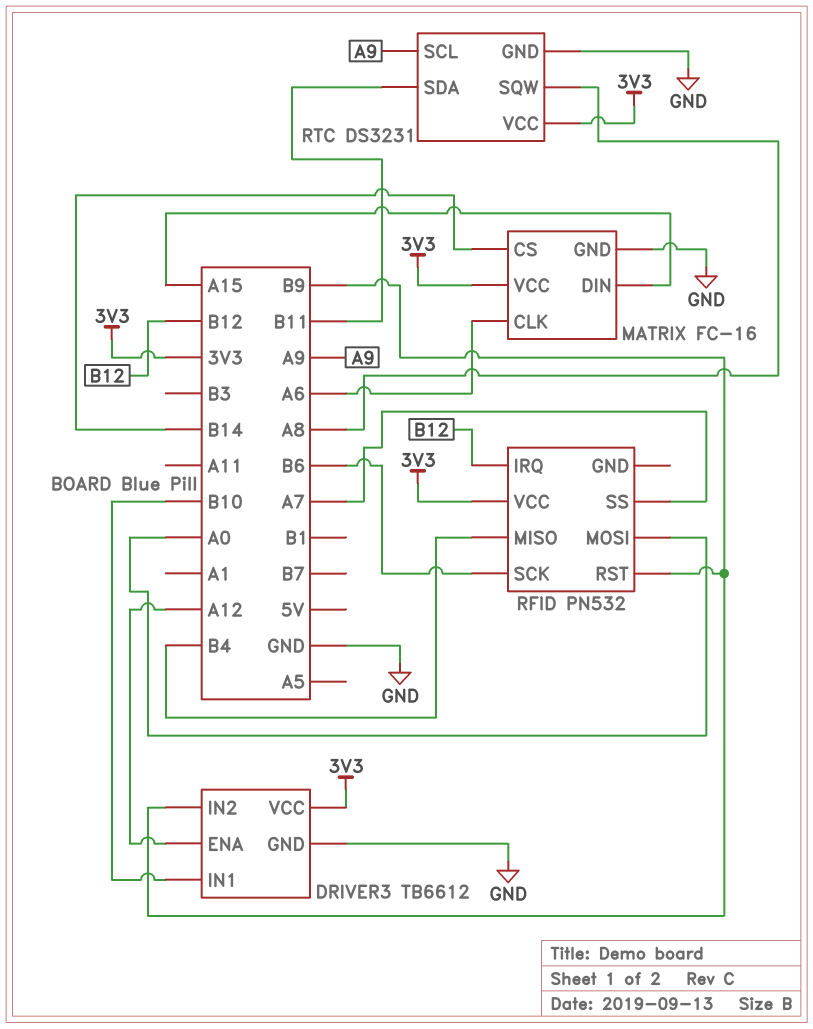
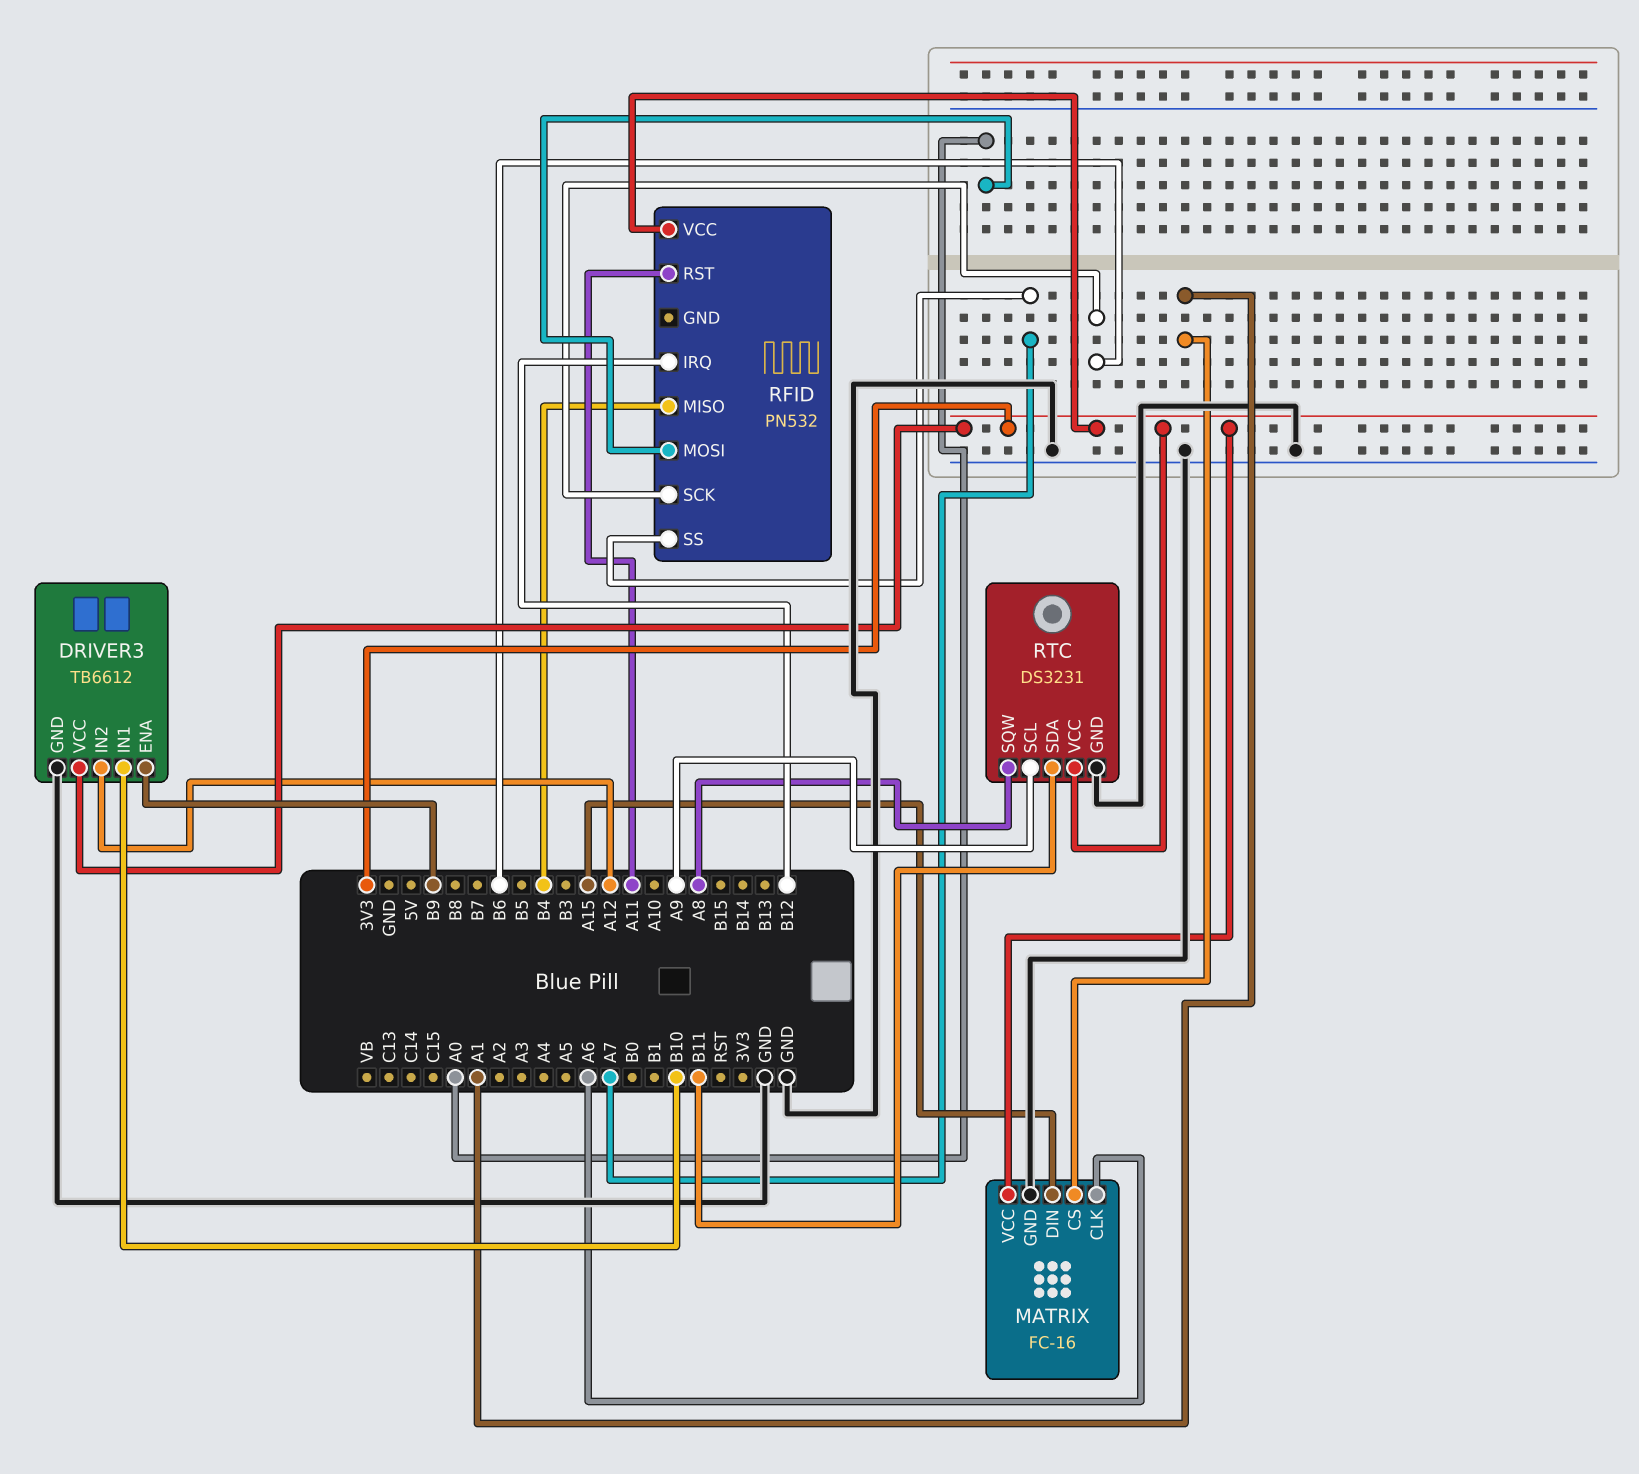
DRIVER3 pin ENA: A12 -> B9
DRIVER3 pin IN2: B9 -> A12
MATRIX pin CS: B14 -> A1
RFID pin RST: B9 -> A11

